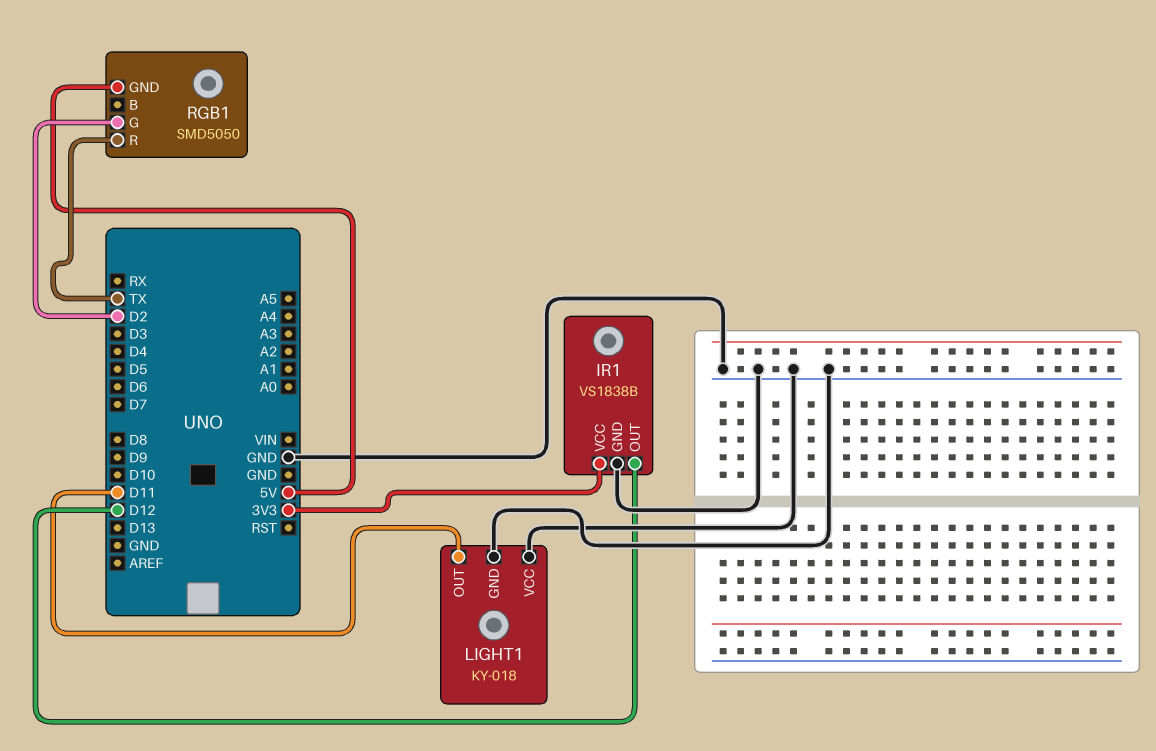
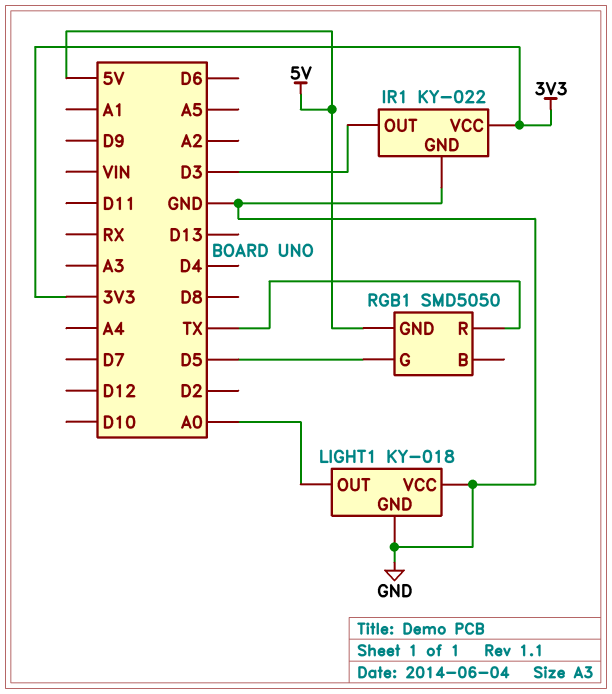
IR1: VS1838B -> KY-022
IR1 pin OUT: D12 -> D3
LIGHT1 pin OUT: D11 -> A0
RGB1 pin G: D2 -> D5

